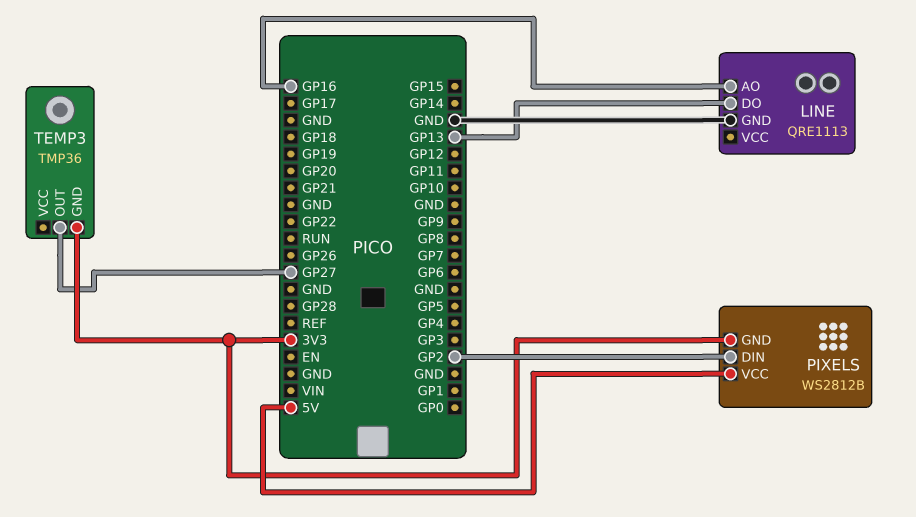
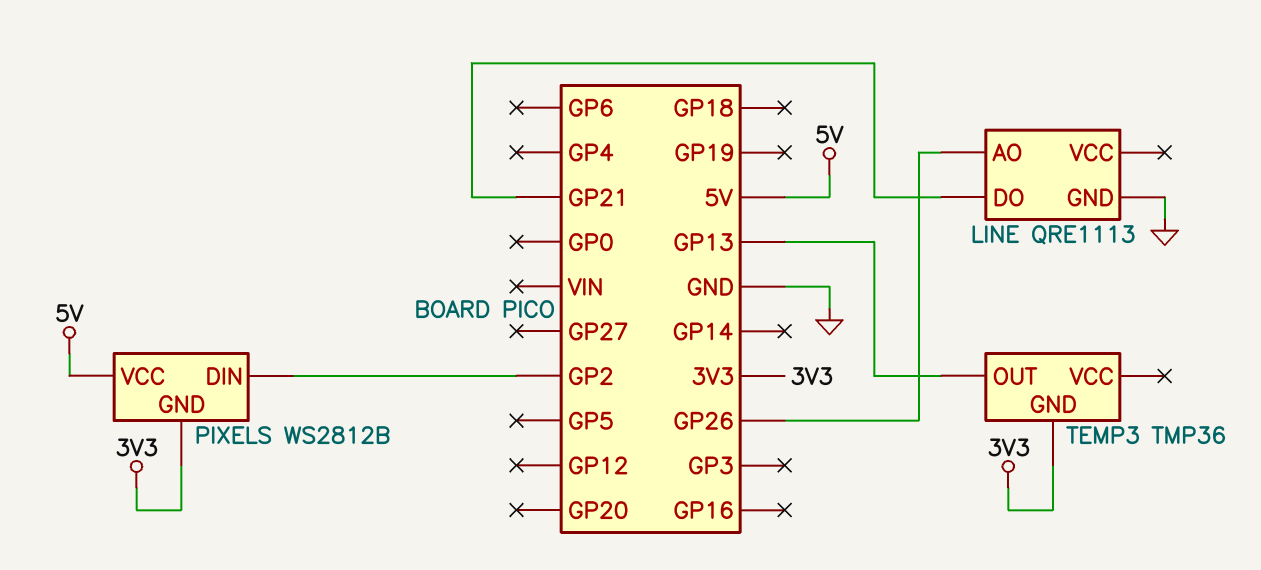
LINE pin AO: GP16 -> GP26
LINE pin DO: GP13 -> GP21
TEMP3 pin OUT: GP27 -> GP13

